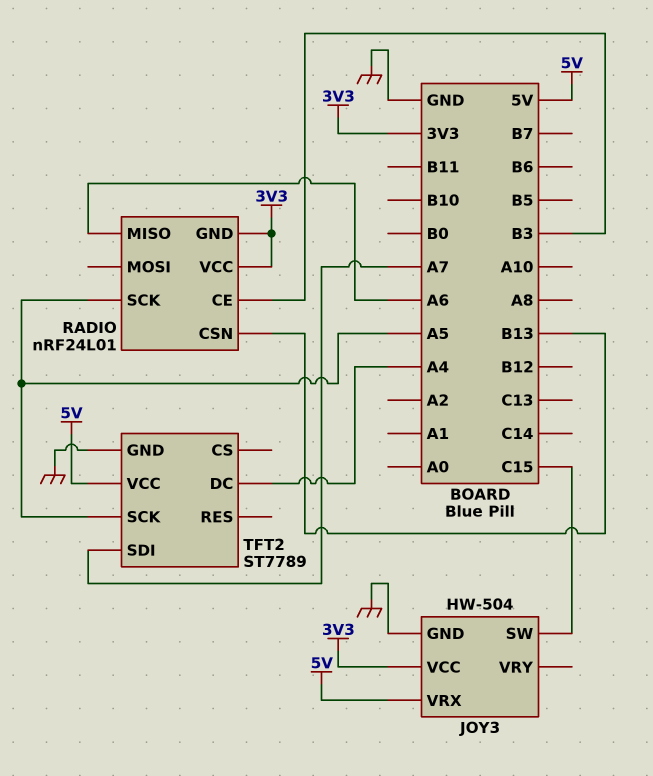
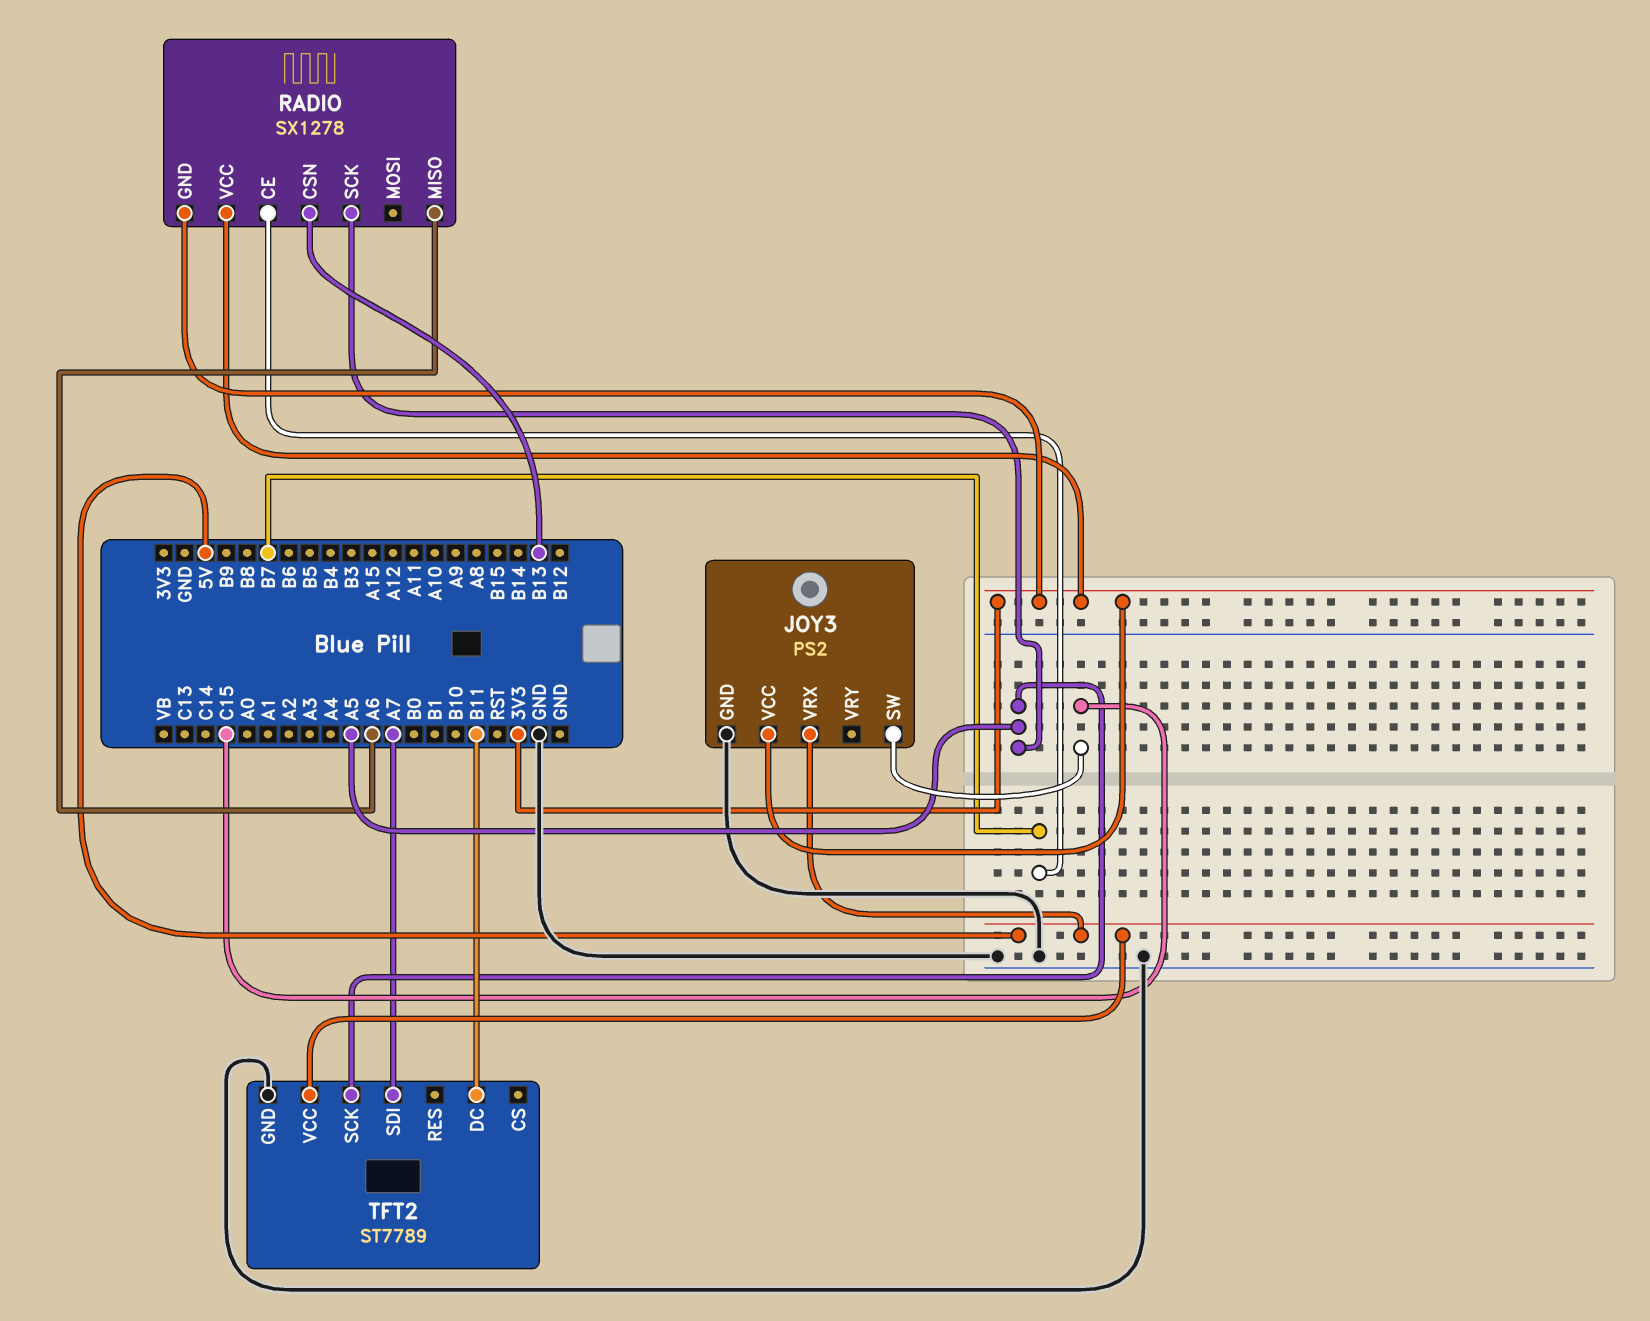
JOY3: HW-504 -> PS2
RADIO: nRF24L01 -> SX1278
RADIO pin CE: B3 -> B7
TFT2 pin DC: A4 -> B11

